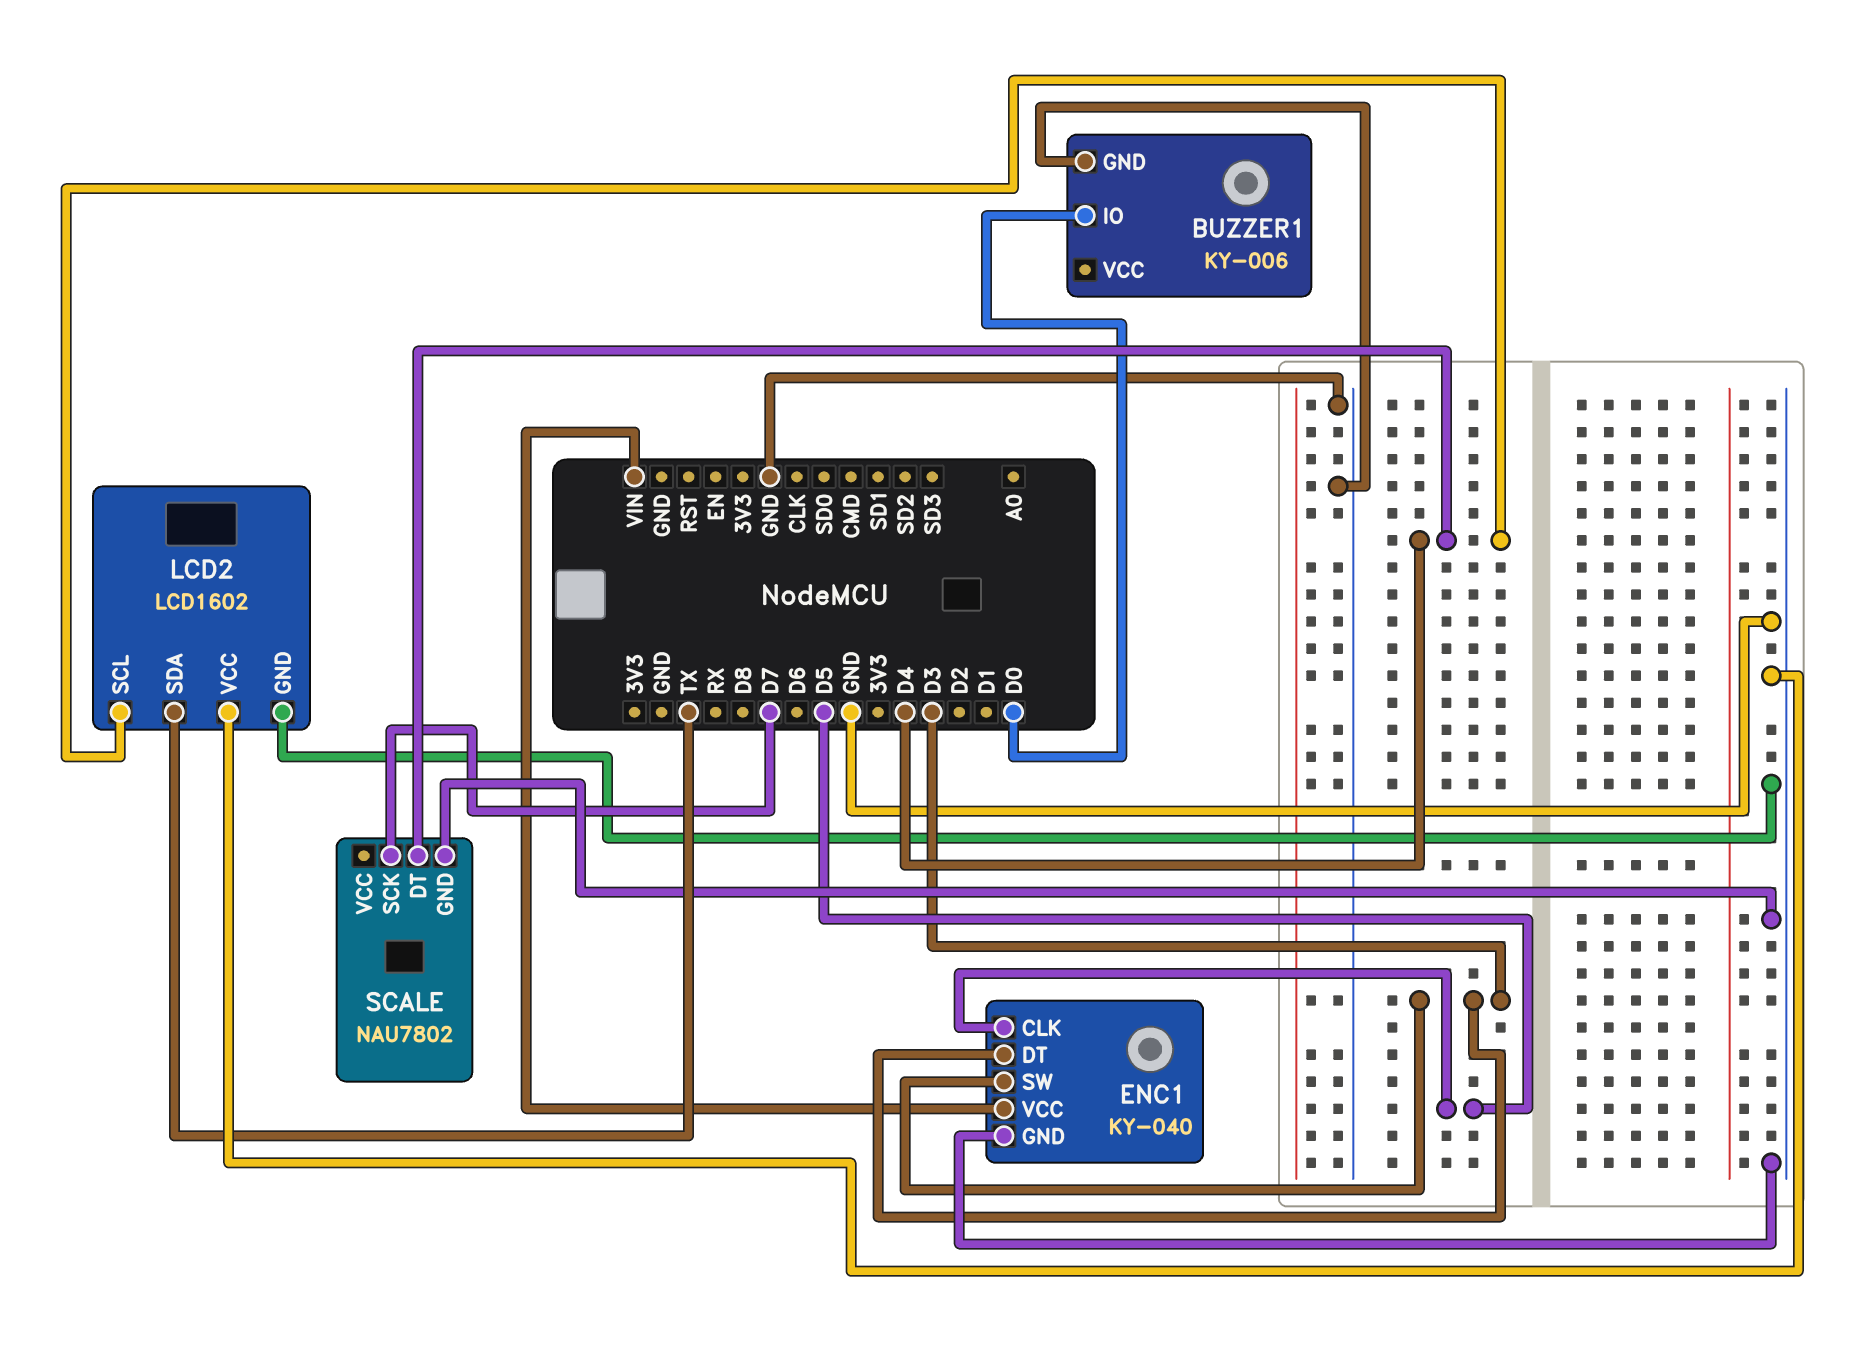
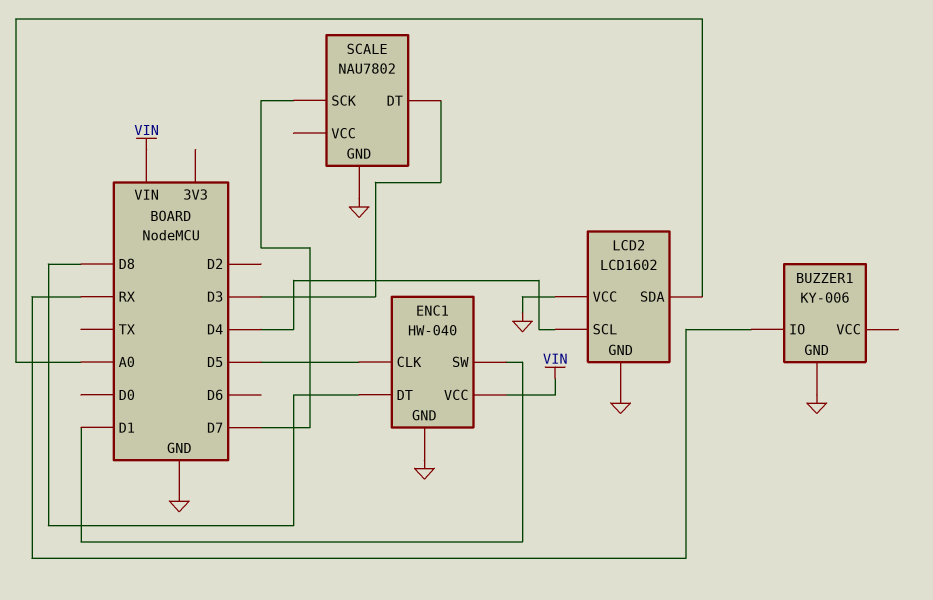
BUZZER1 pin IO: D0 -> RX
ENC1: KY-040 -> HW-040
ENC1 pin DT: D3 -> D8
ENC1 pin SW: D3 -> D1
LCD2 pin SDA: TX -> A0
SCALE pin DT: D4 -> D3

